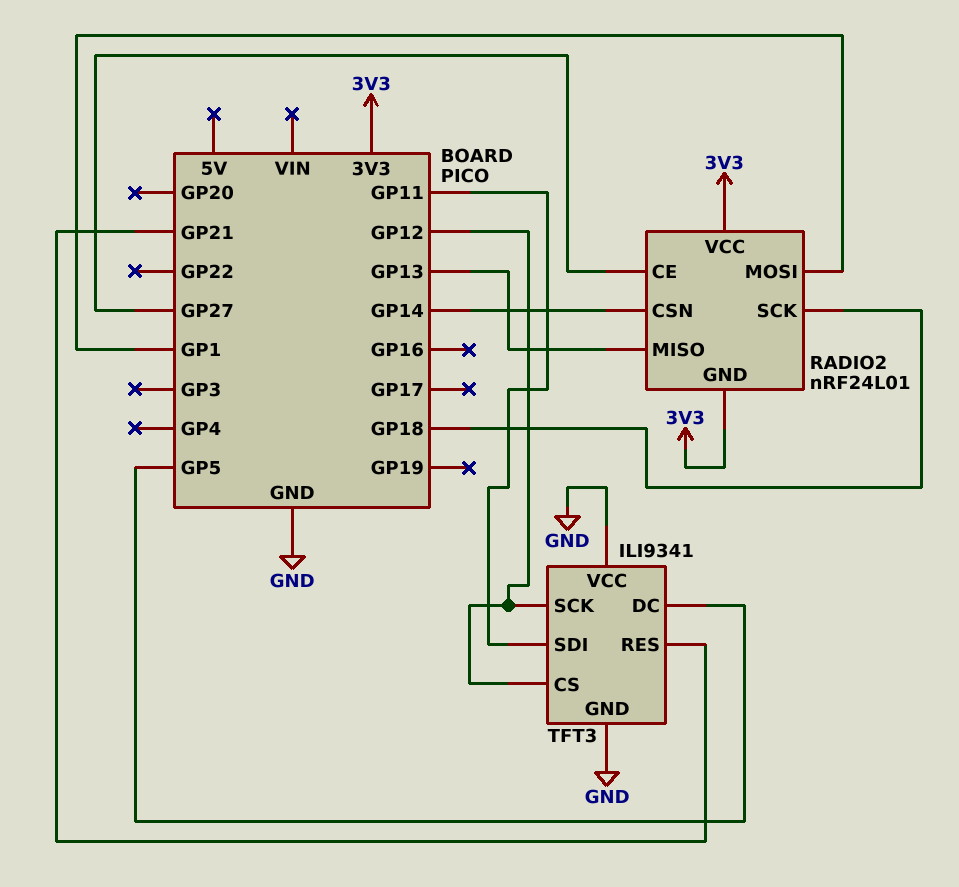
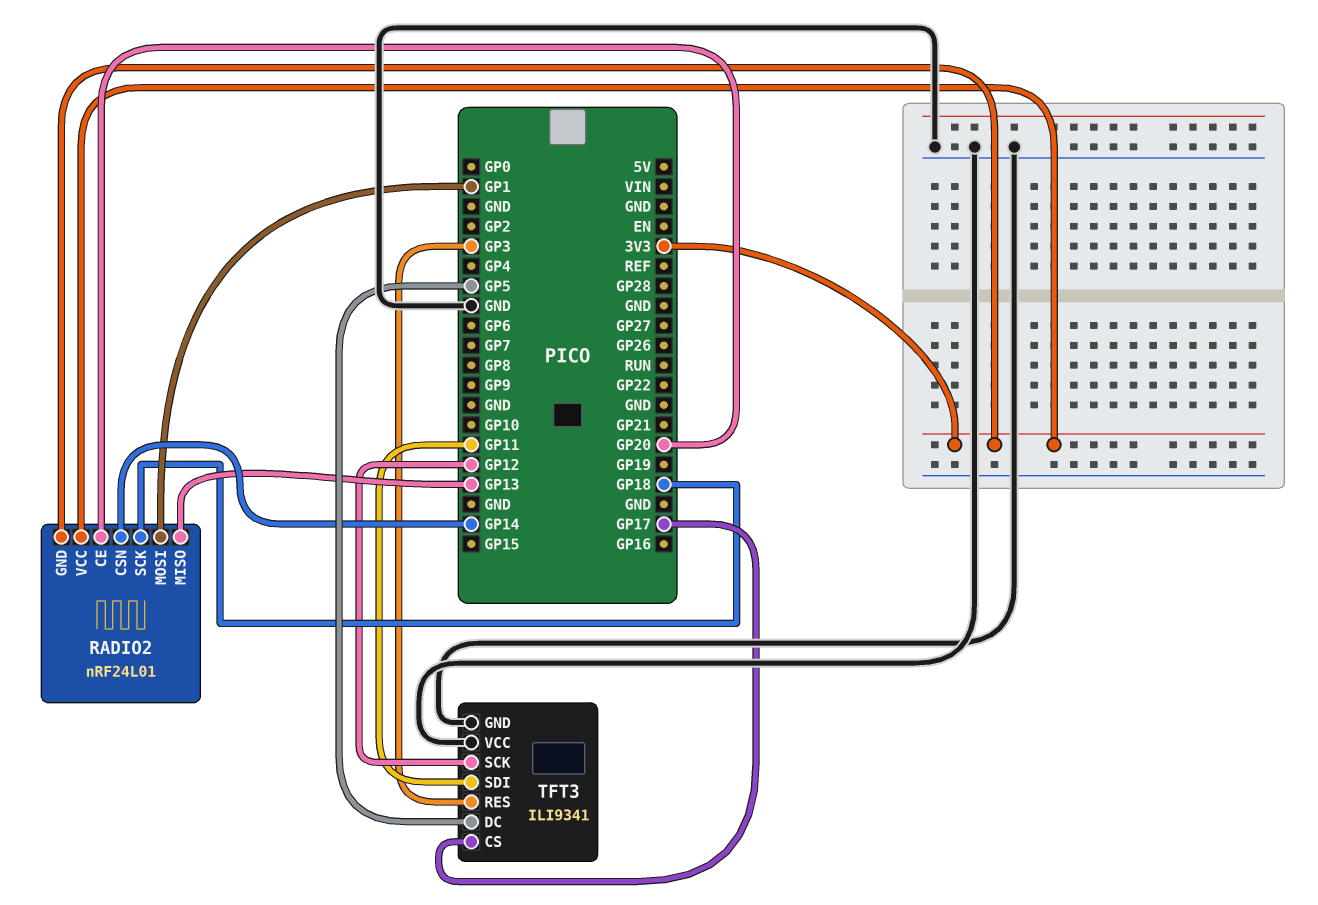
RADIO2 pin CE: GP27 -> GP20
TFT3 pin CS: GP12 -> GP17
TFT3 pin RES: GP21 -> GP3

